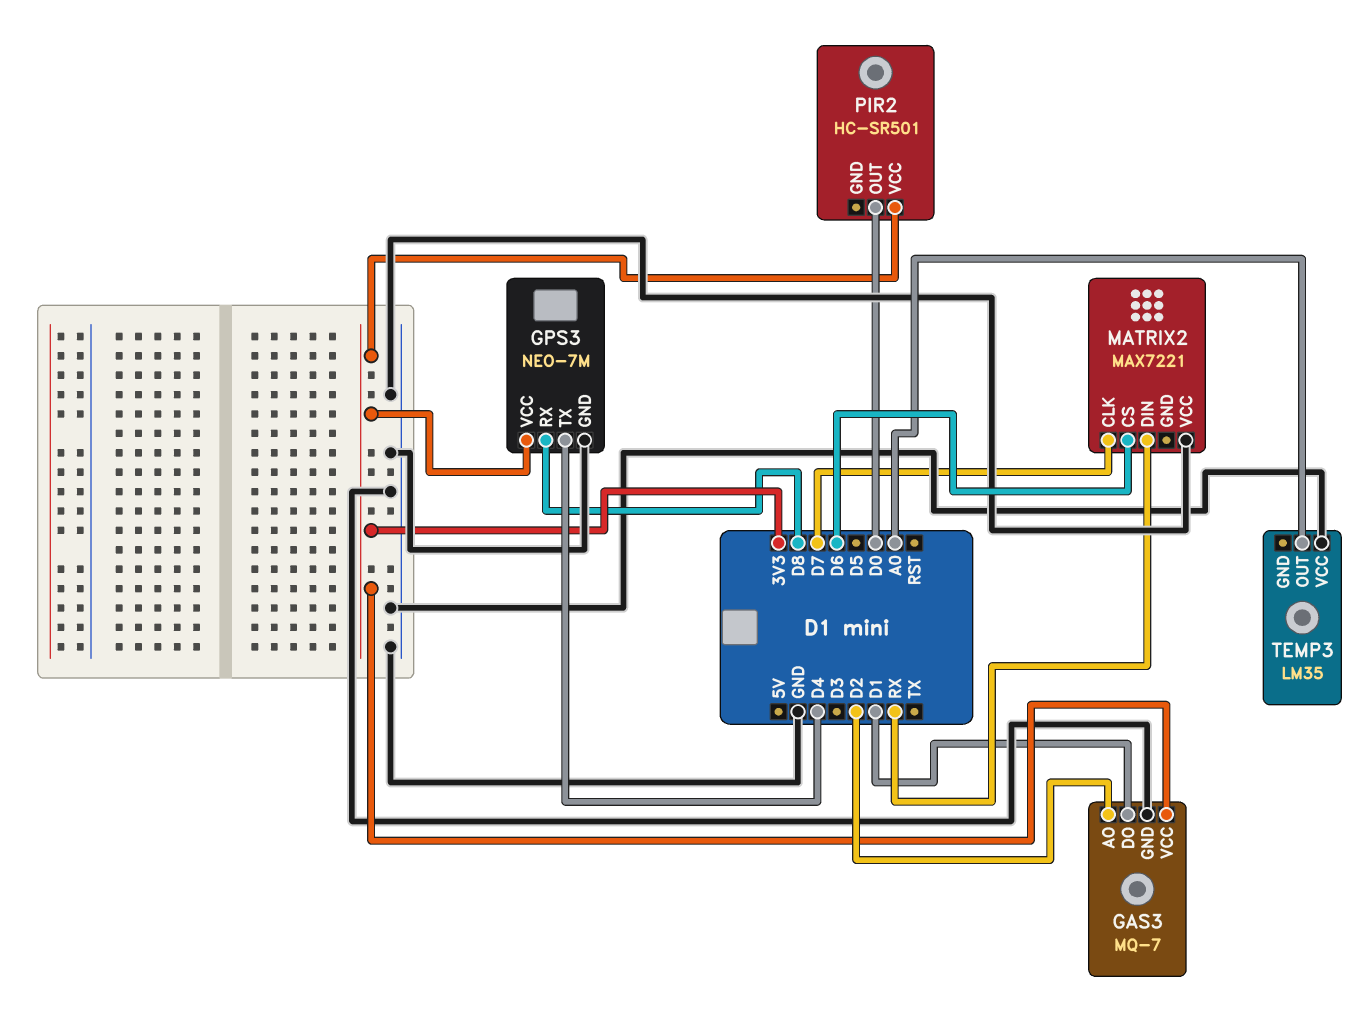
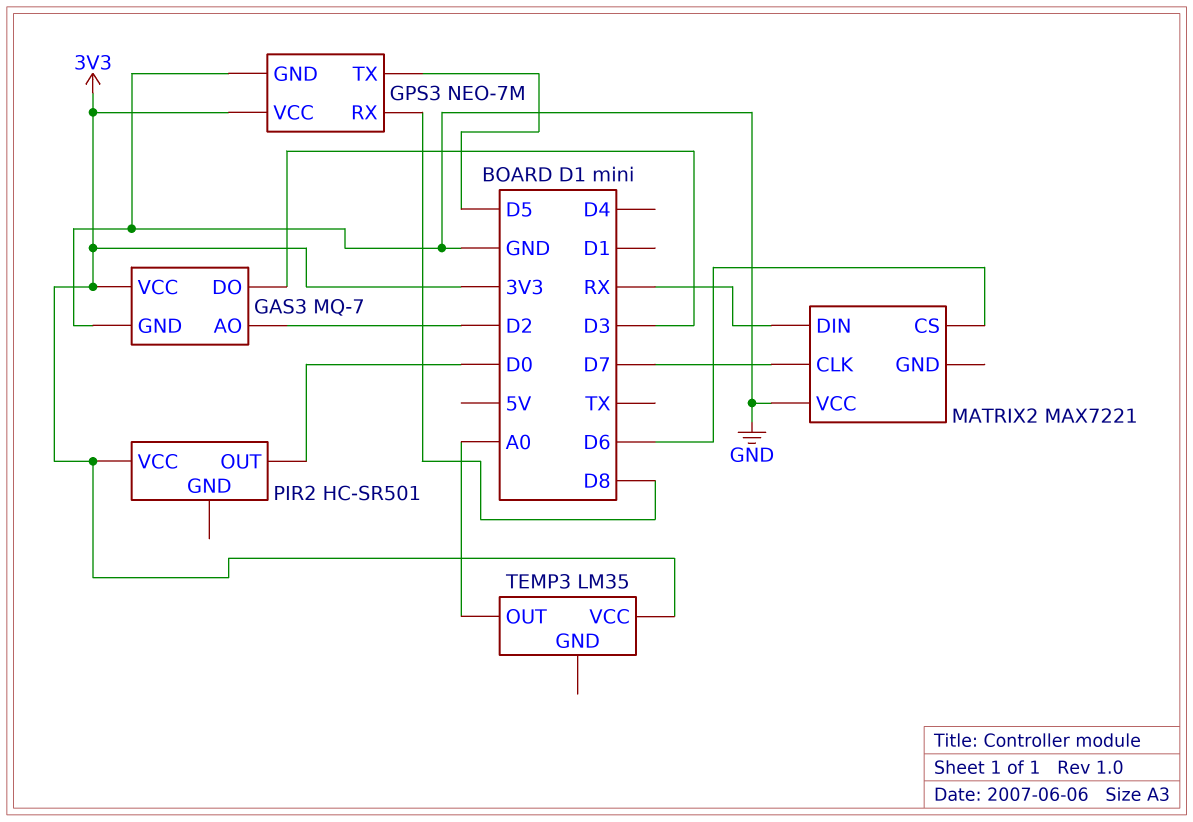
GAS3 pin DO: D1 -> D3
GPS3 pin TX: D4 -> D5
TEMP3 pin VCC: GND -> 3V3

